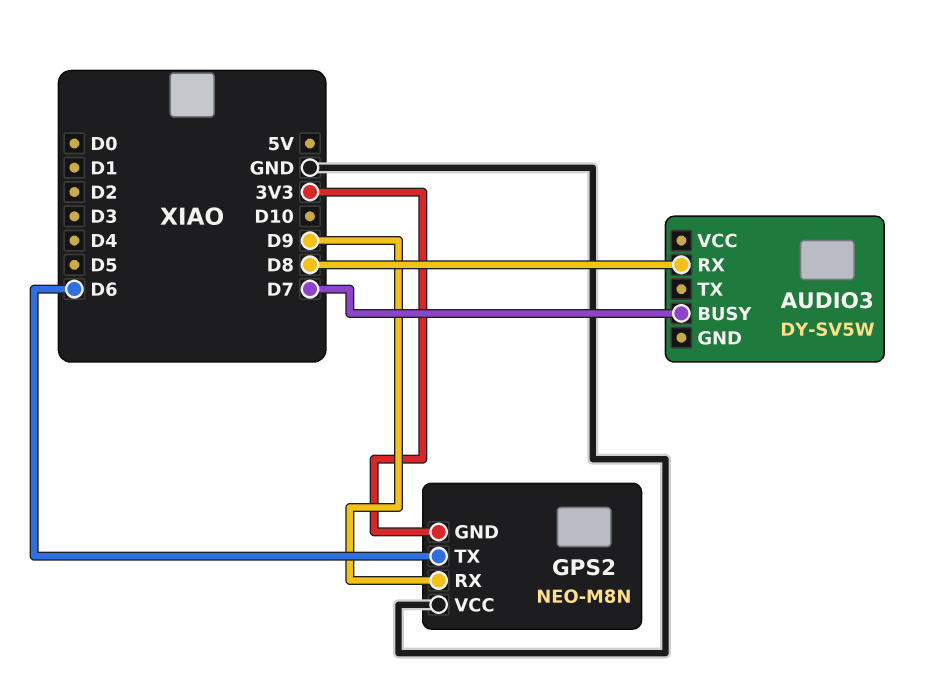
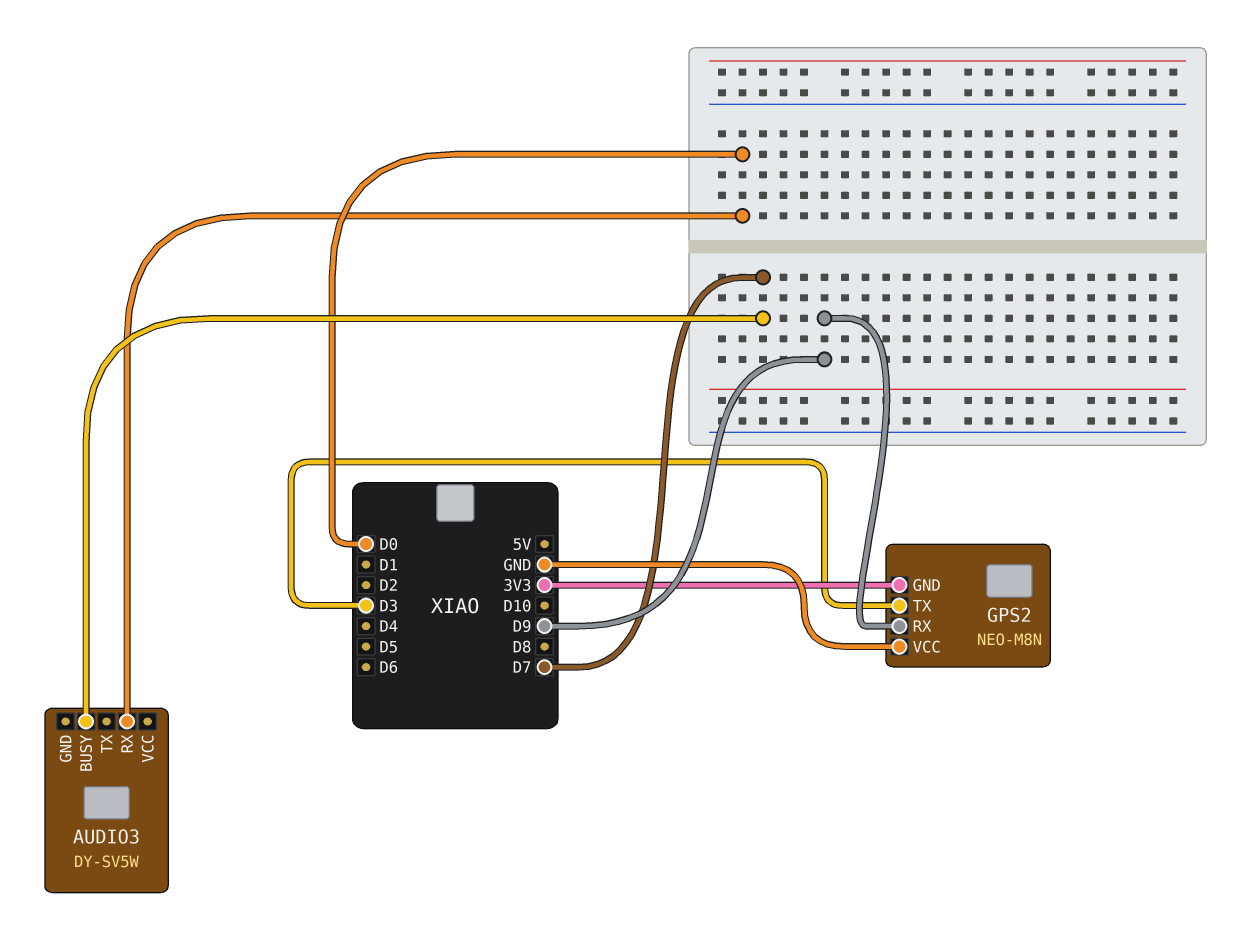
AUDIO3 pin RX: D8 -> D0
GPS2 pin TX: D6 -> D3

